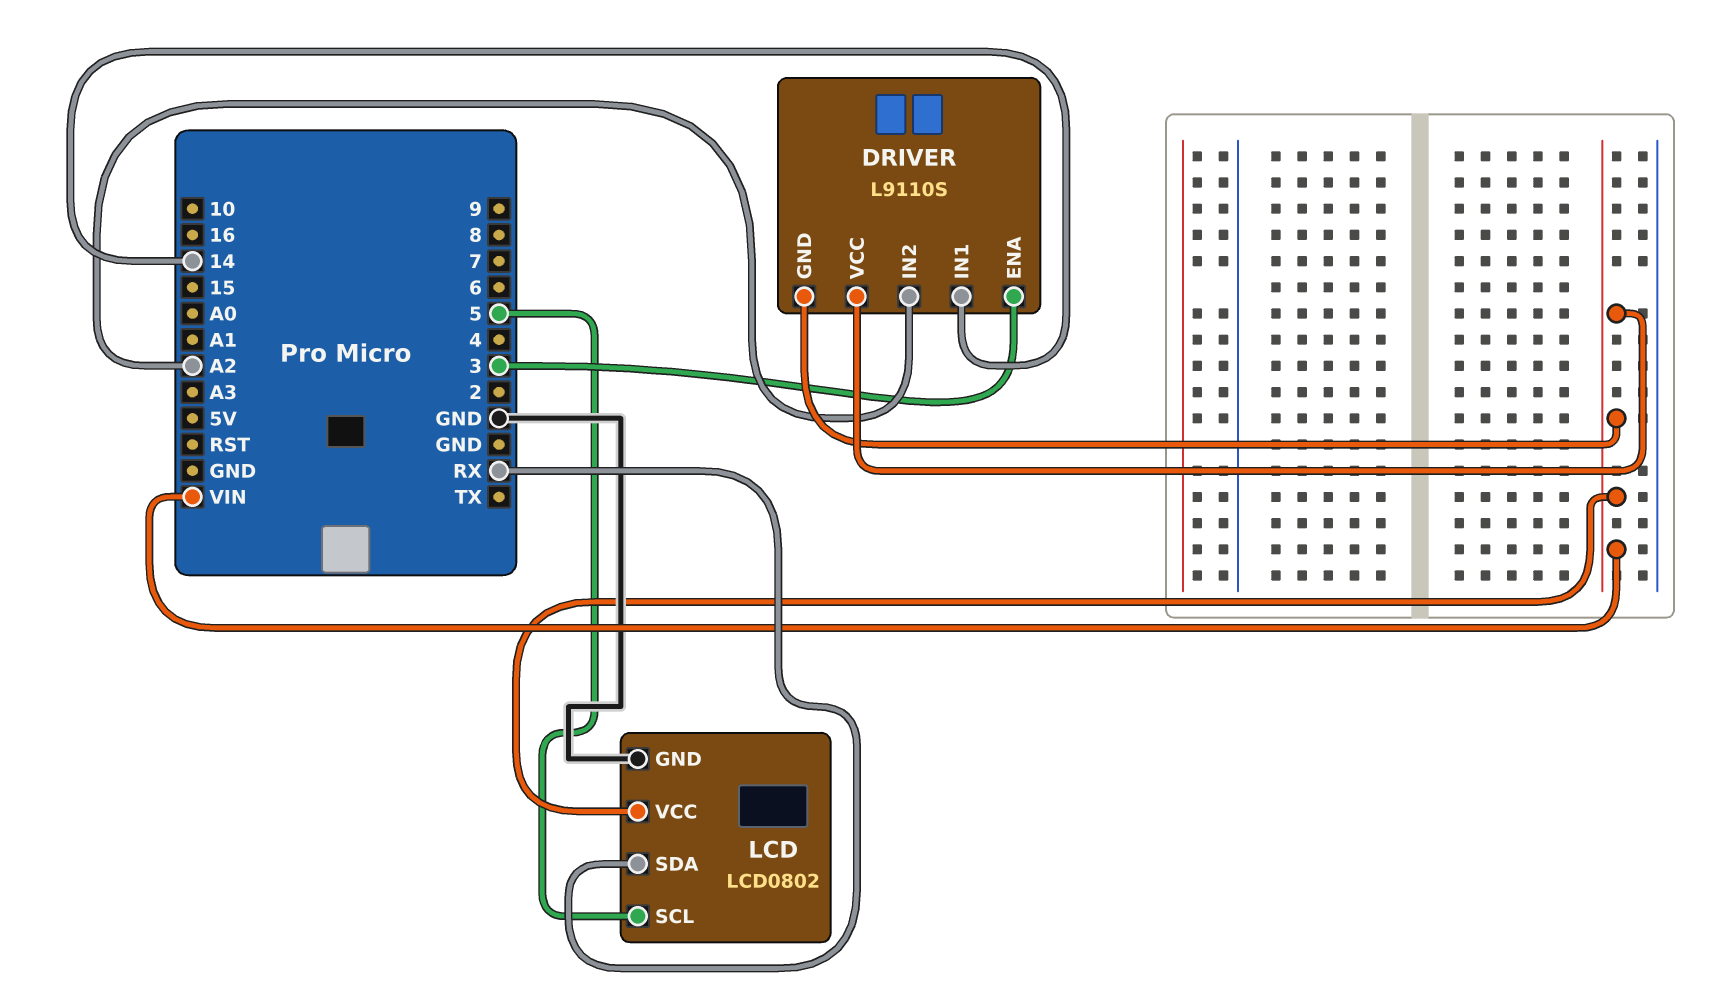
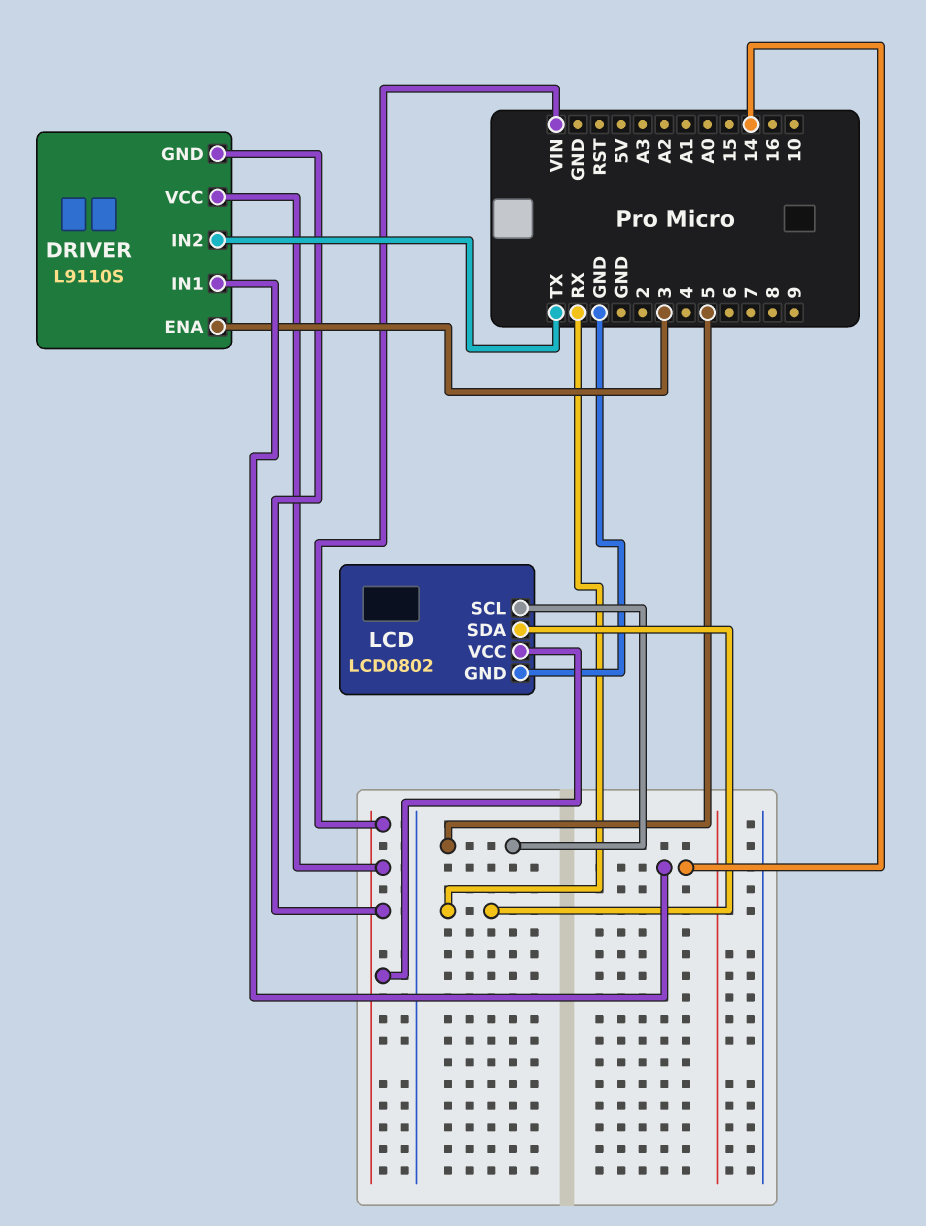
DRIVER pin IN2: A2 -> TX

